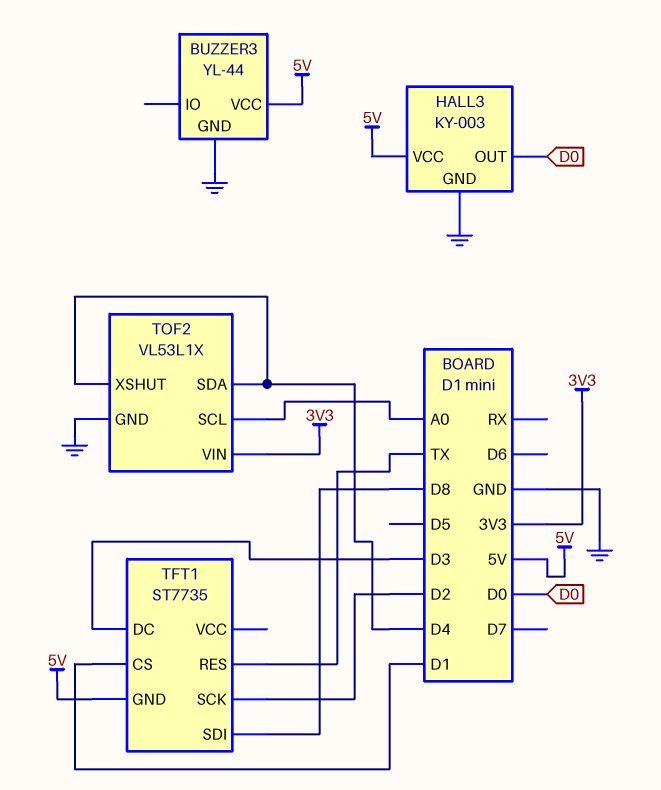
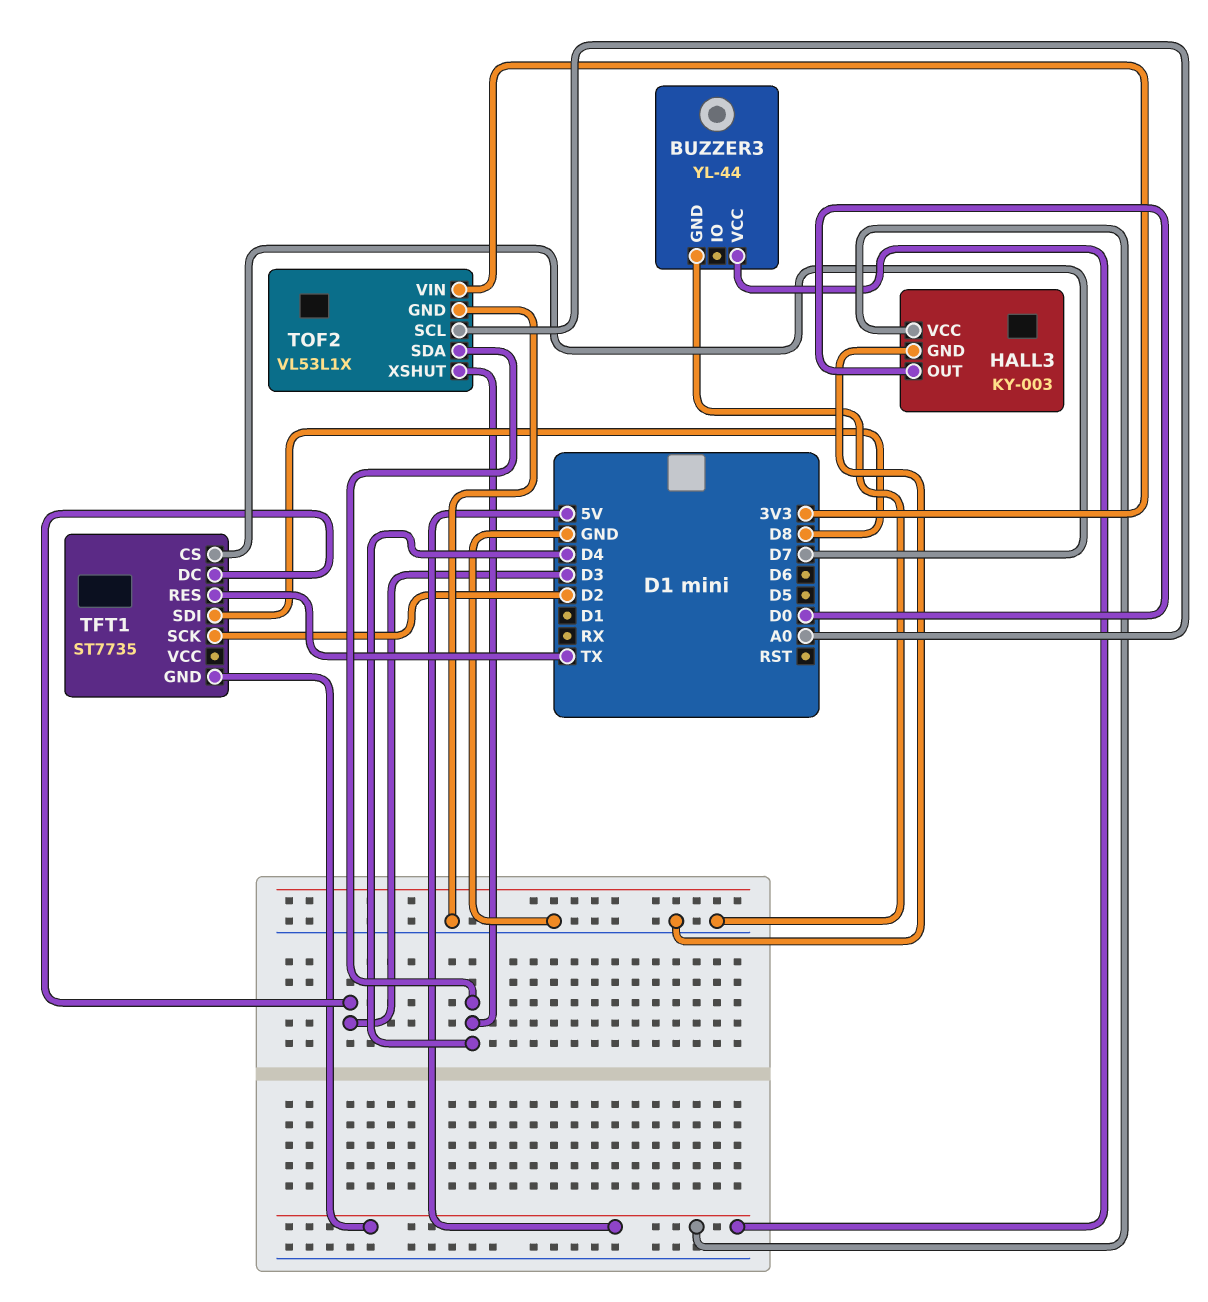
TFT1 pin CS: D1 -> D7

